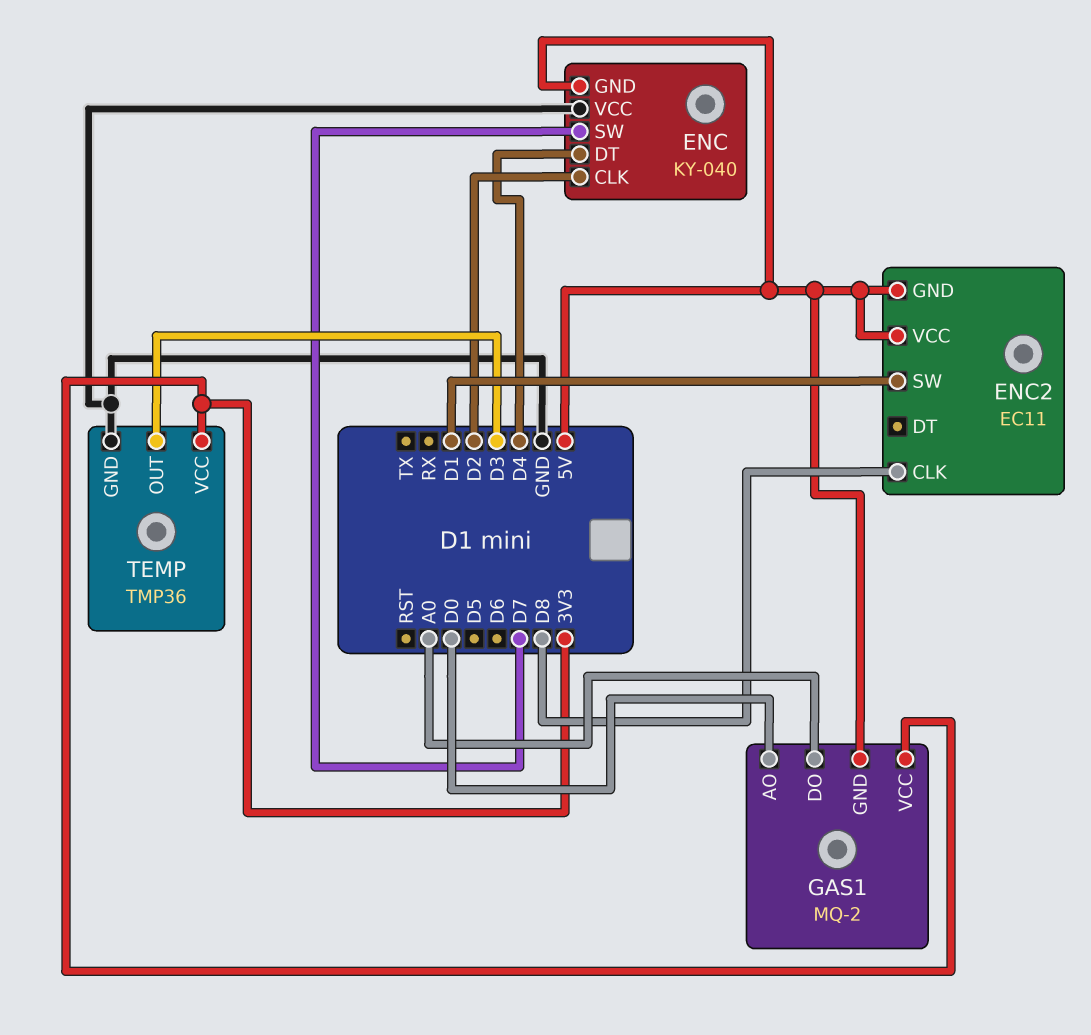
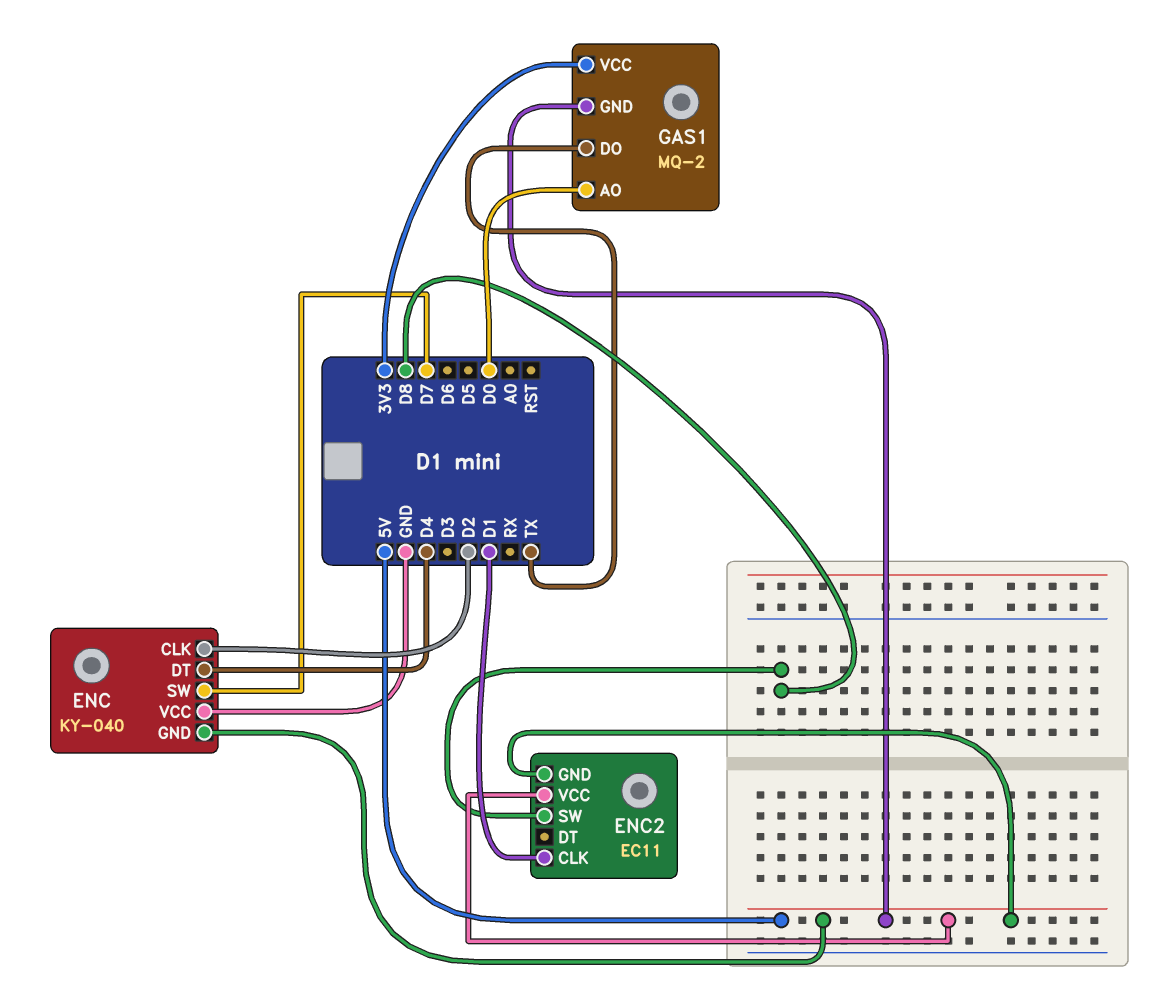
ENC2 pin CLK: D8 -> D1
ENC2 pin SW: D1 -> D8
GAS1 pin DO: A0 -> TX
TEMP: TMP36 -> none
TEMP pin GND: GND -> none
TEMP pin OUT: D3 -> none
TEMP pin VCC: 3V3 -> none

